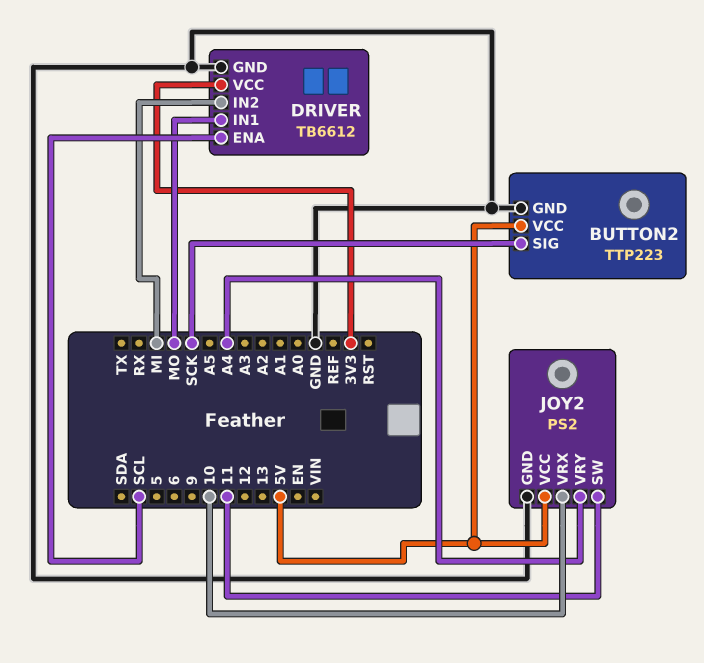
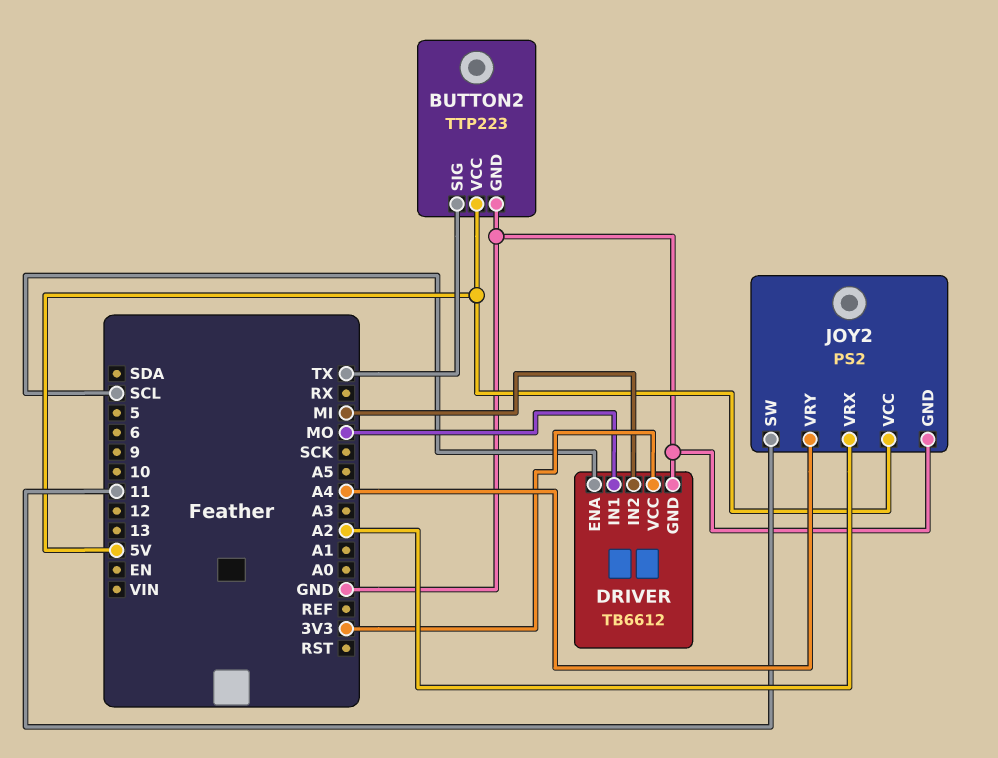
BUTTON2 pin SIG: SCK -> TX
JOY2 pin VRX: 10 -> A2

